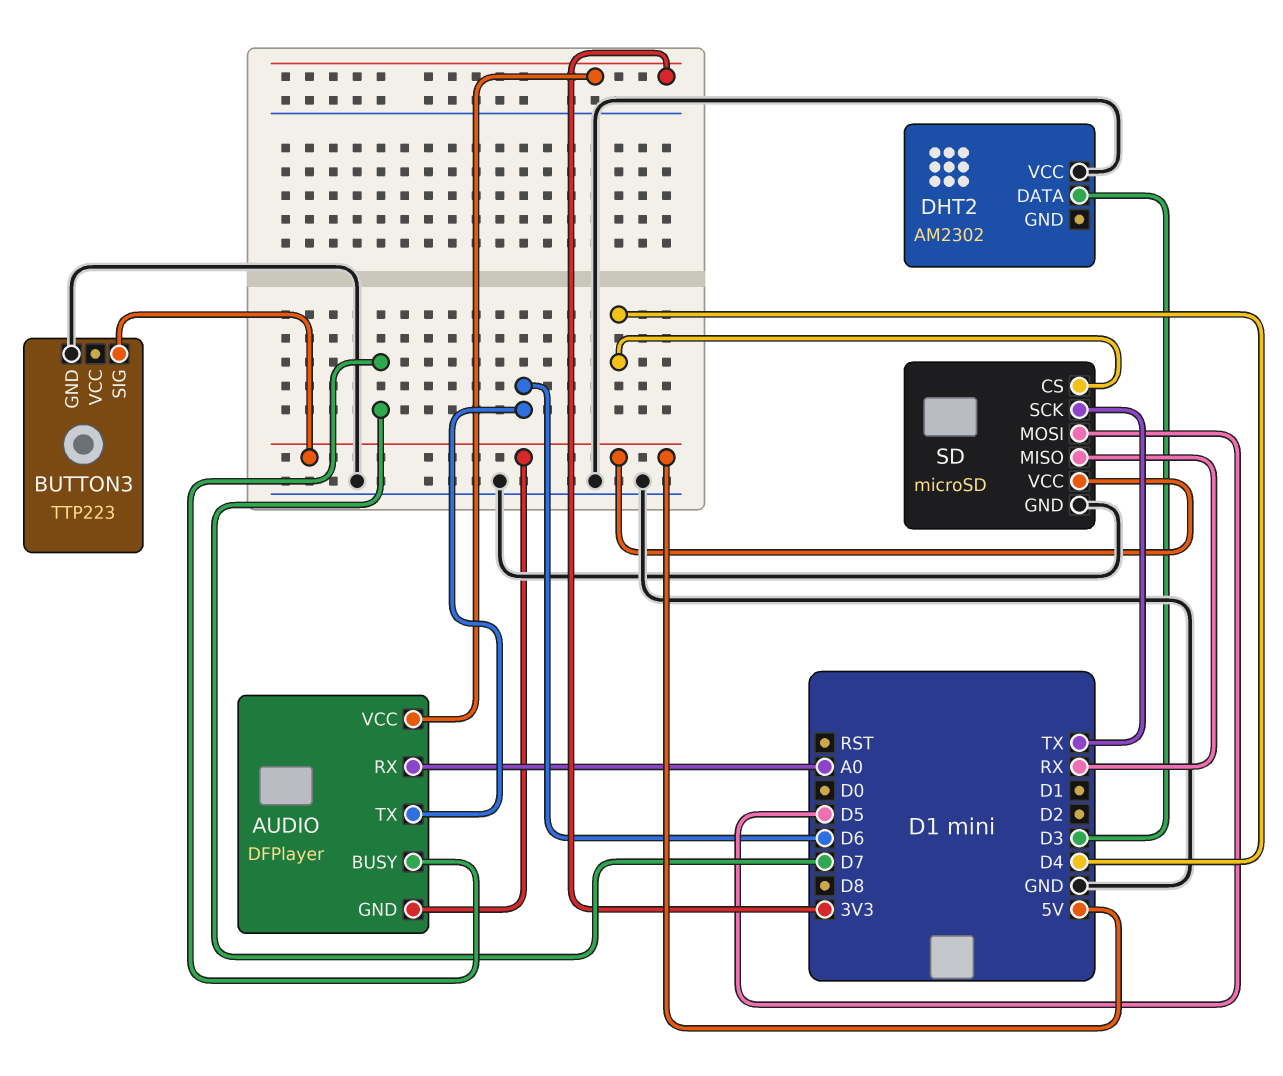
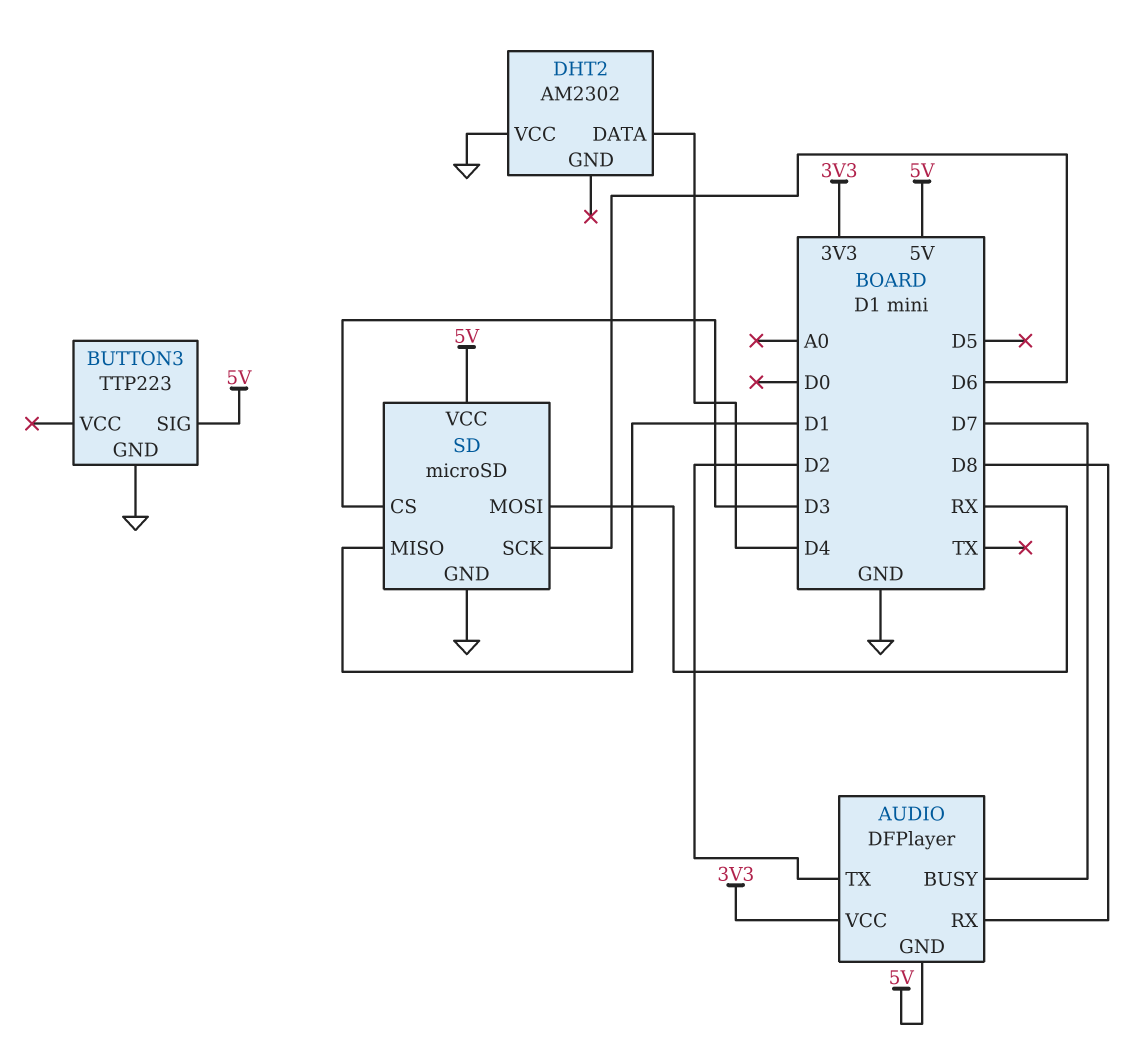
AUDIO pin RX: A0 -> D8
AUDIO pin TX: D6 -> D2
DHT2 pin DATA: D3 -> D4
SD pin CS: D4 -> D3
SD pin MISO: RX -> D1
SD pin MOSI: D5 -> RX
SD pin SCK: TX -> D6

